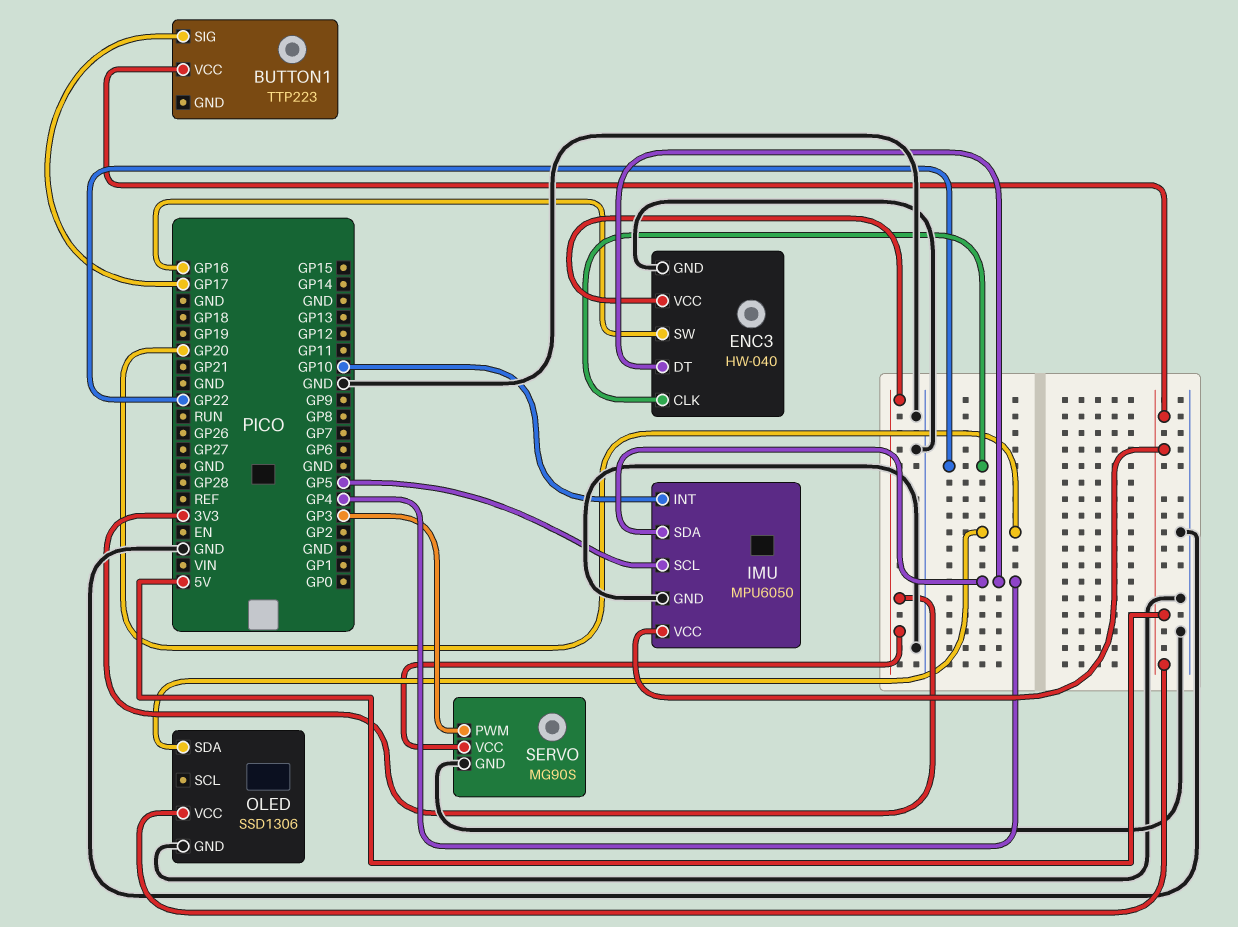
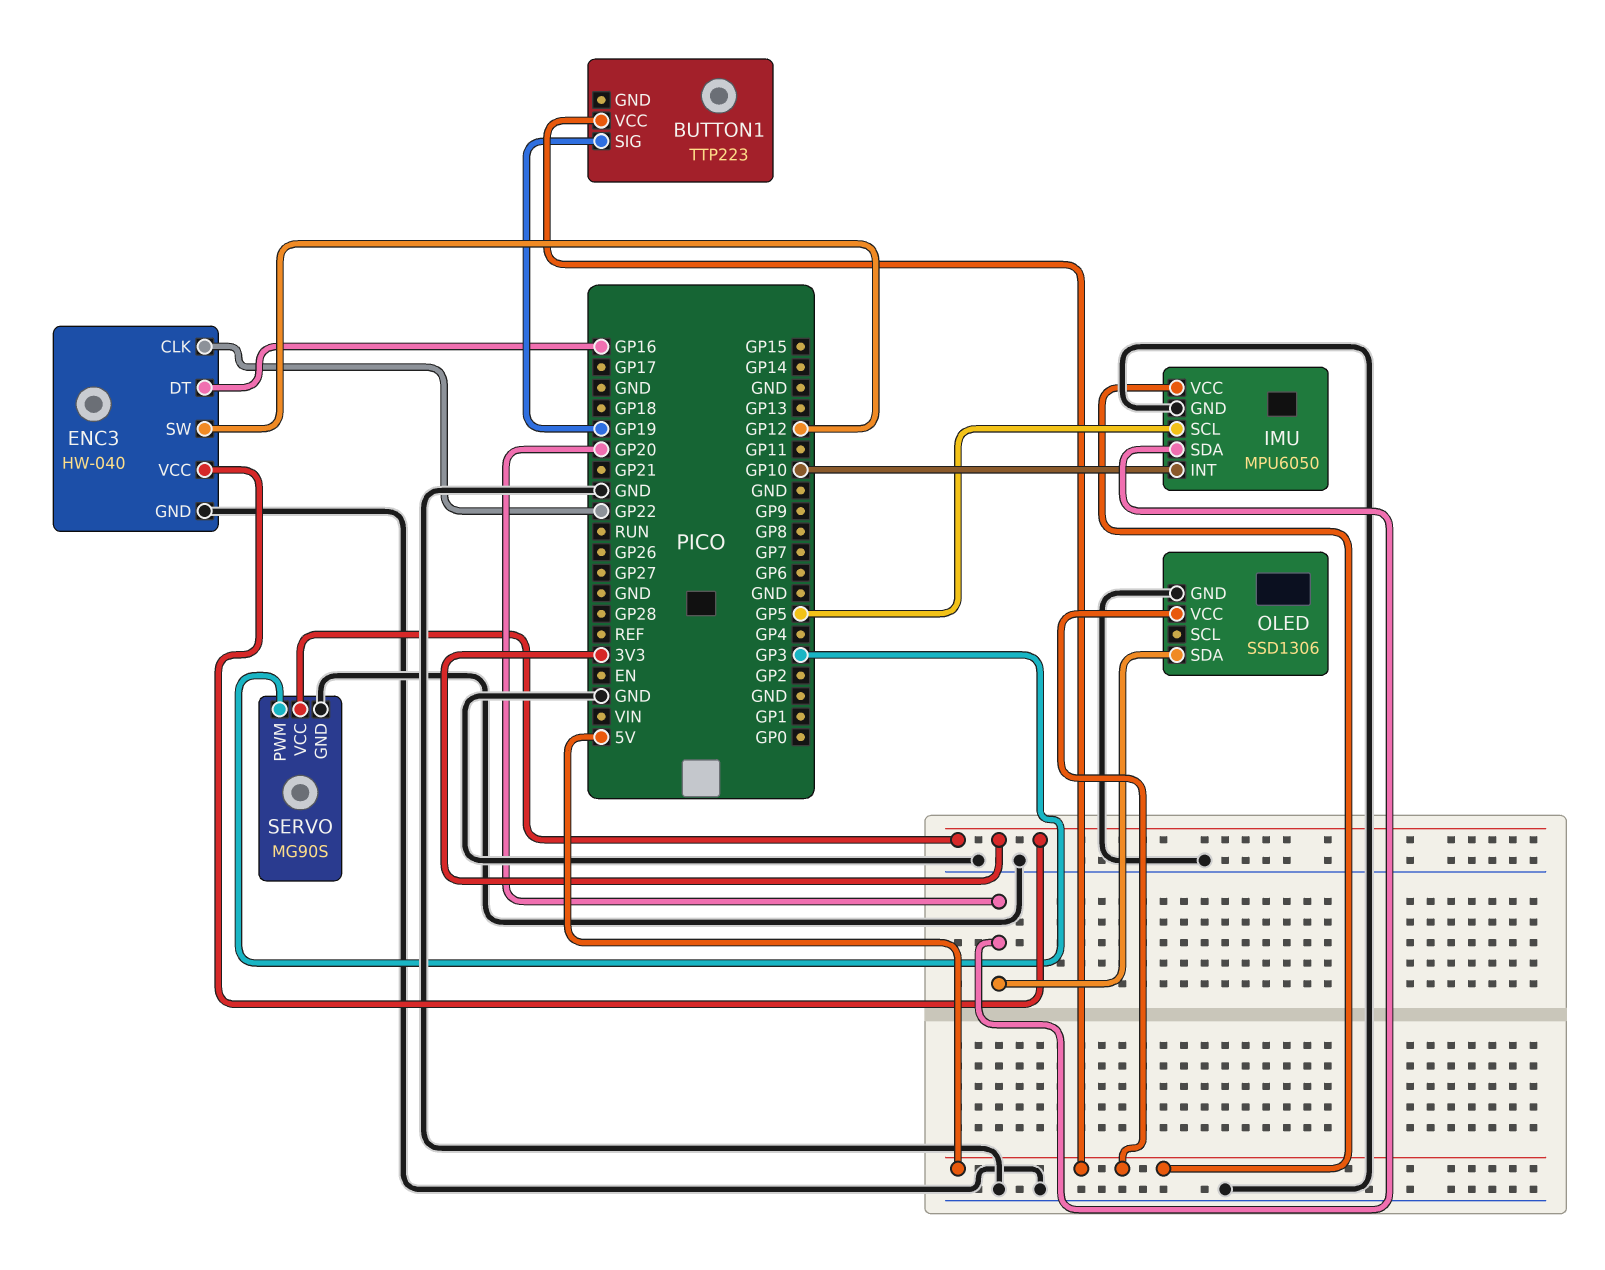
BUTTON1 pin SIG: GP17 -> GP19
ENC3 pin DT: GP4 -> GP16
ENC3 pin SW: GP16 -> GP12
IMU pin SDA: GP4 -> GP20

